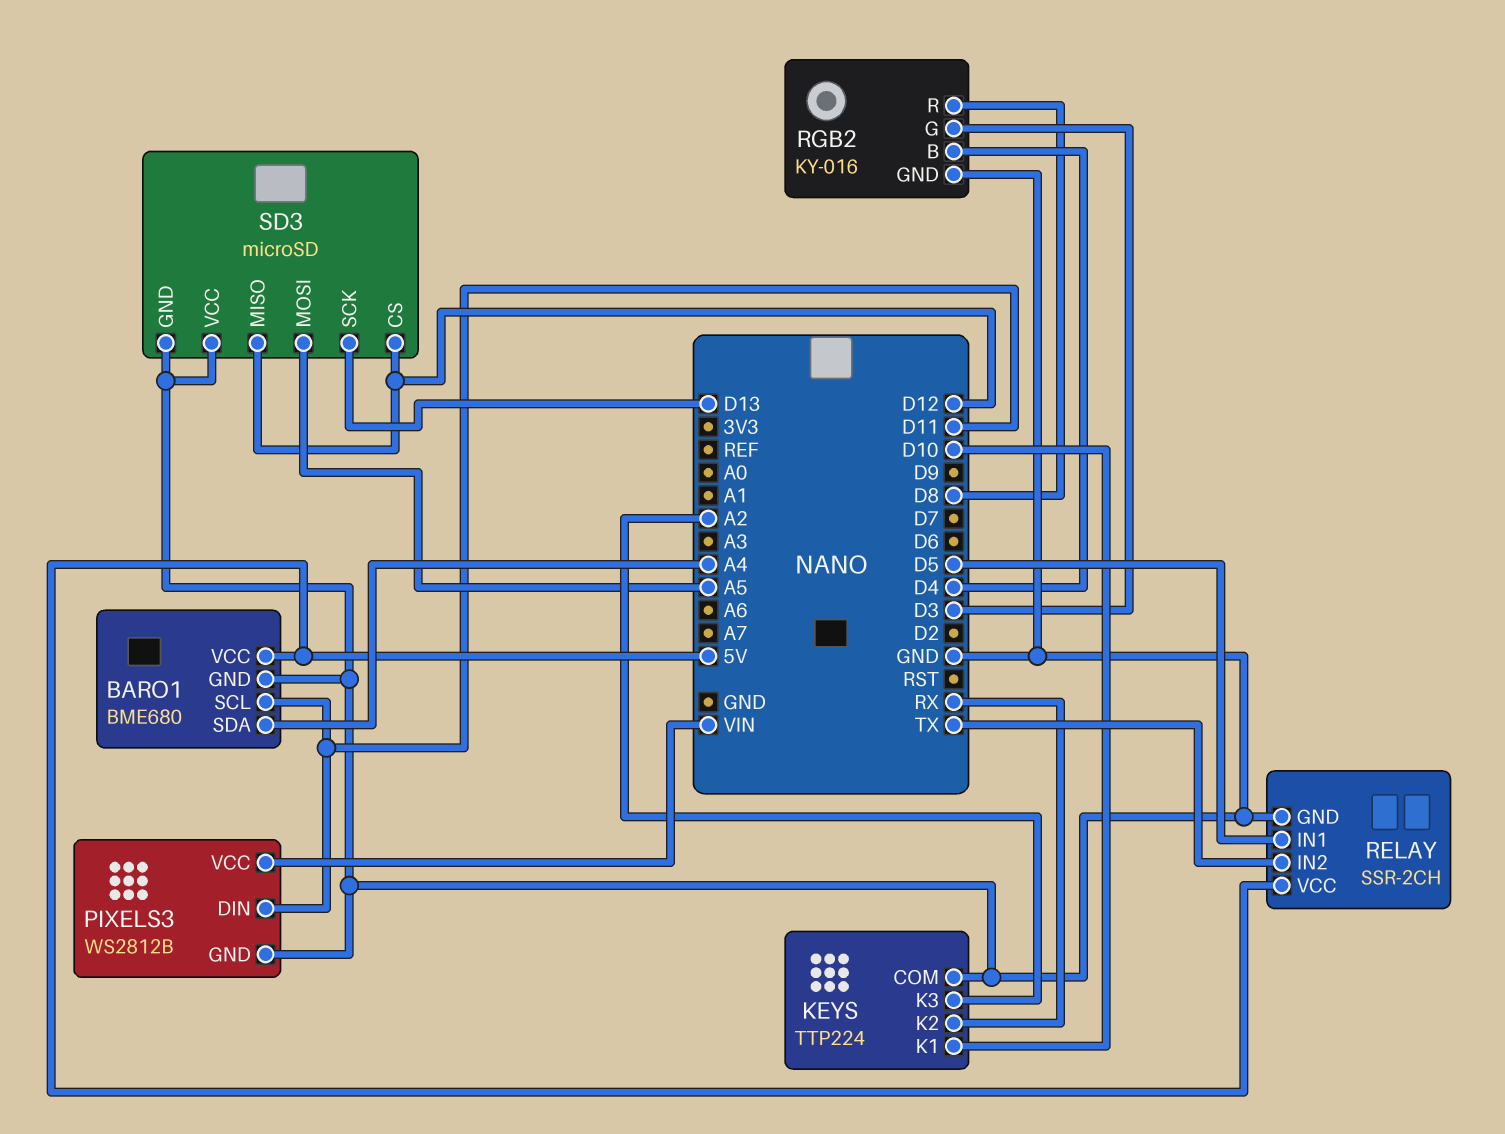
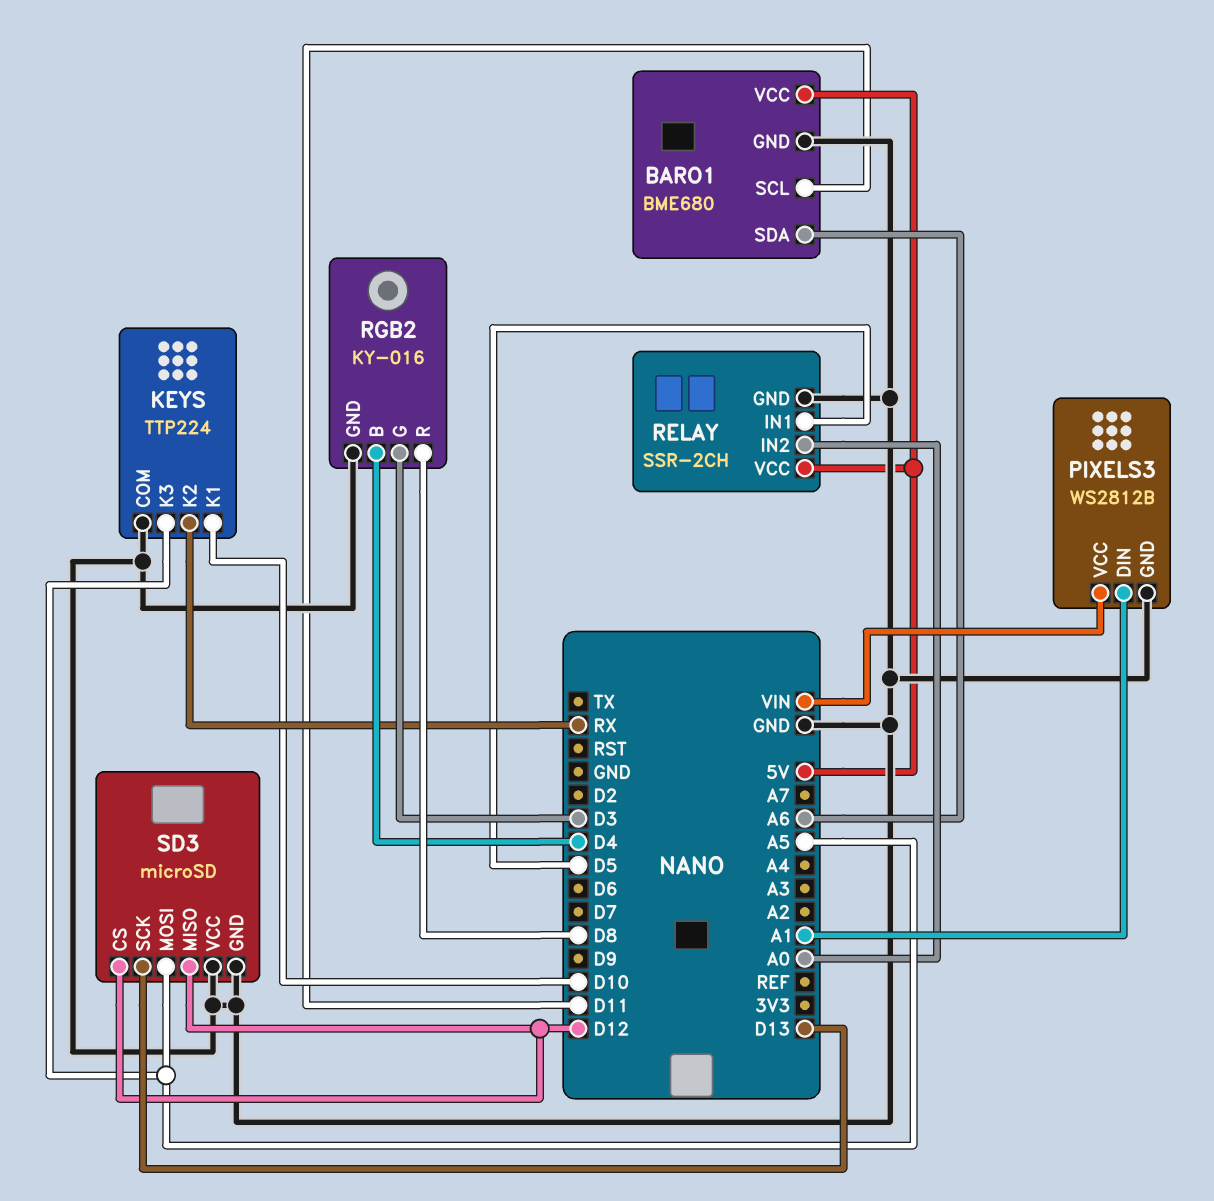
BARO1 pin SDA: A4 -> A6
KEYS pin K3: A2 -> A5
PIXELS3 pin DIN: D11 -> A1
RELAY pin IN2: TX -> A0

